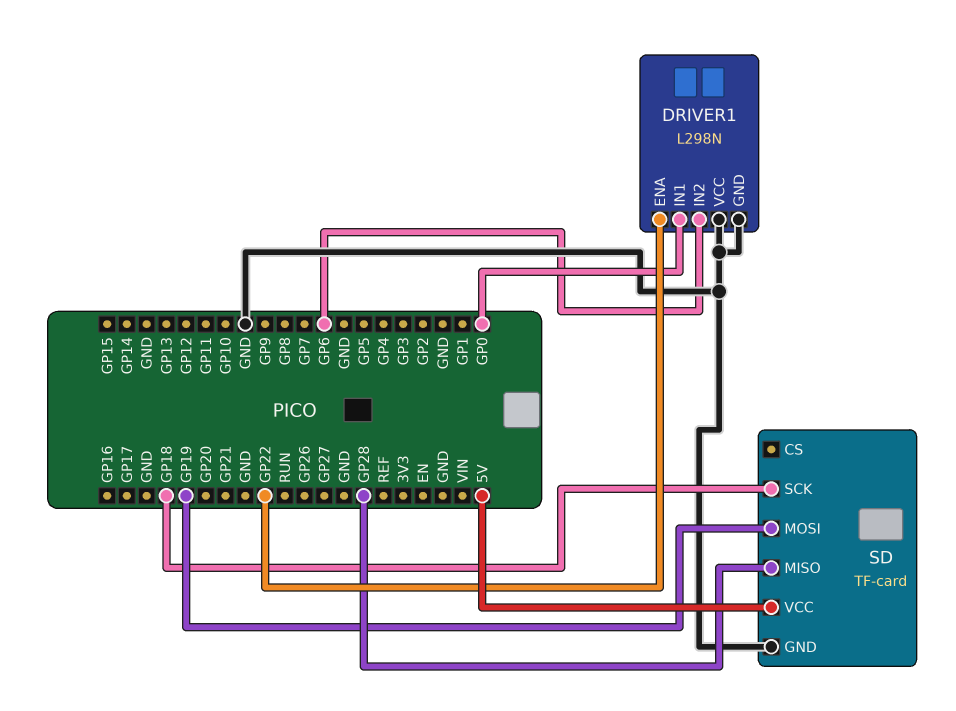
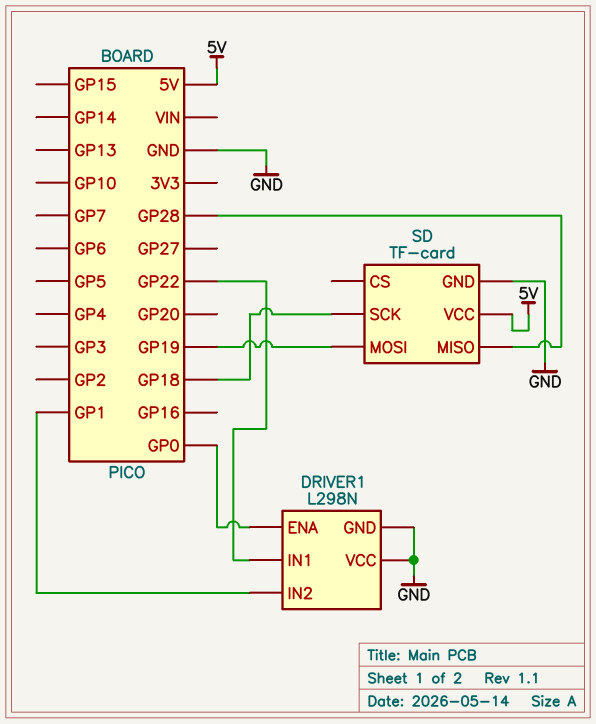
DRIVER1 pin ENA: GP22 -> GP0
DRIVER1 pin IN1: GP0 -> GP22
DRIVER1 pin IN2: GP6 -> GP1

